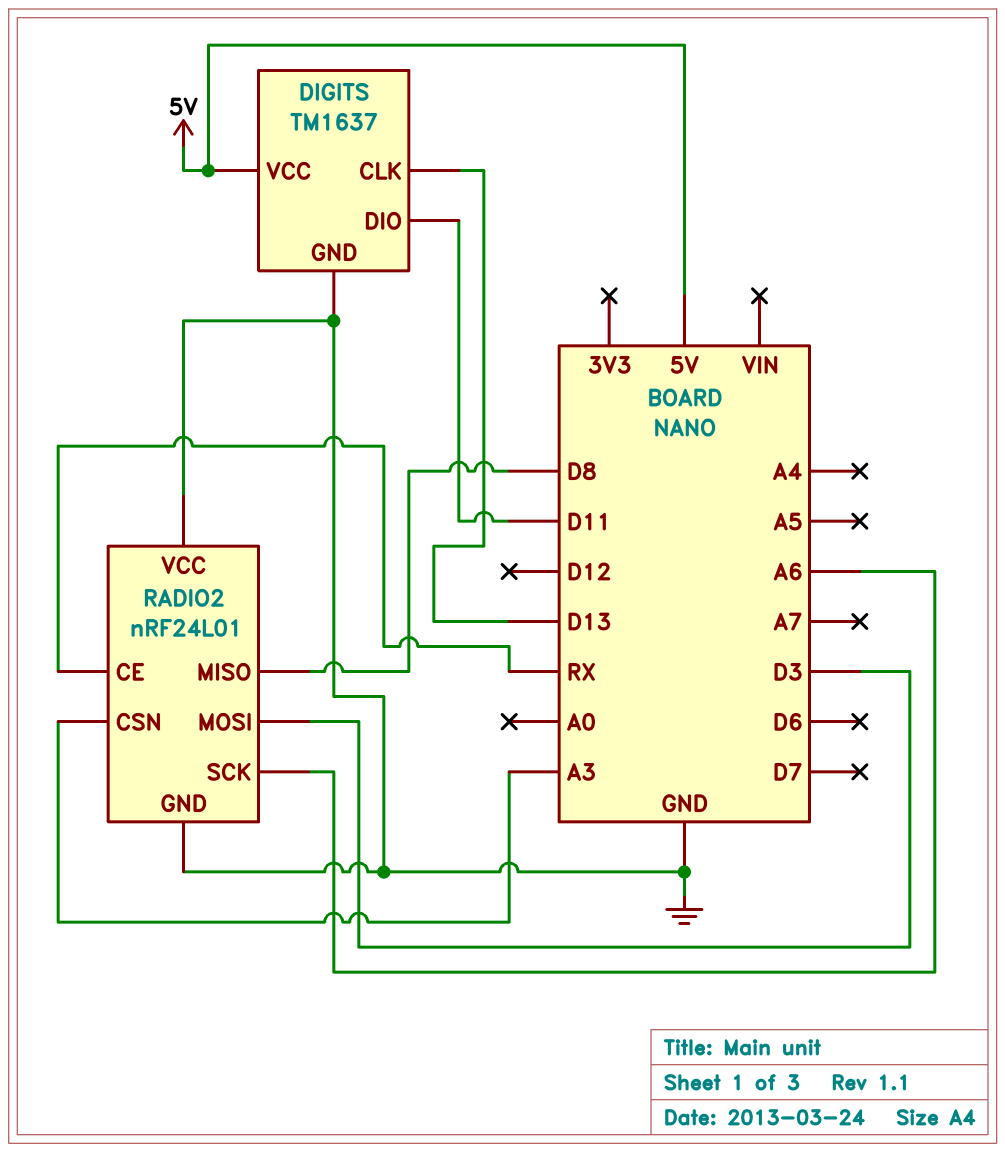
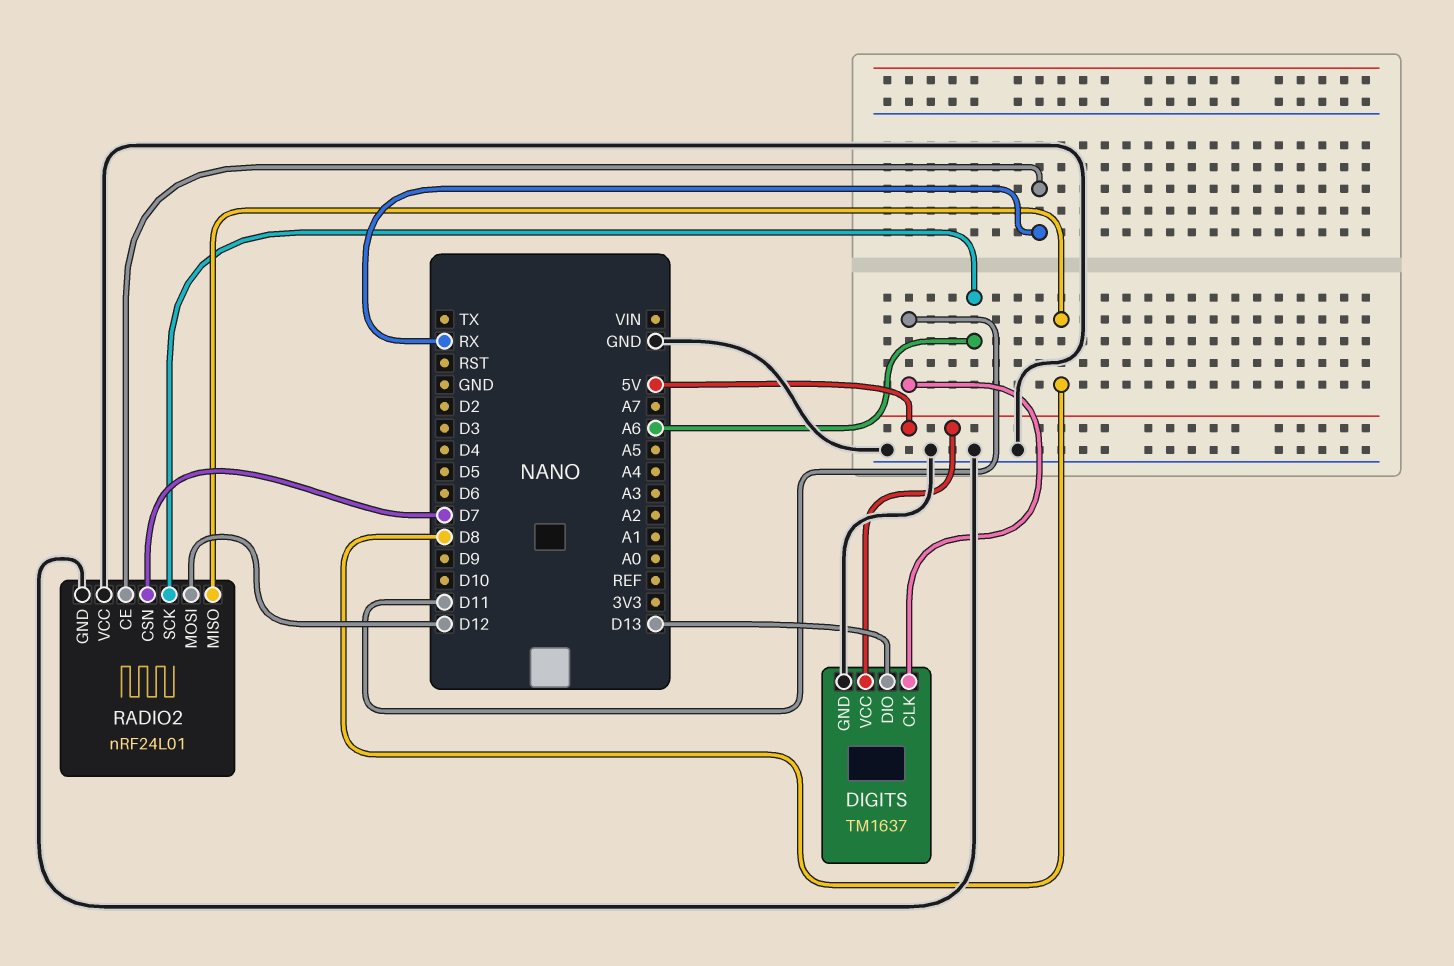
DIGITS pin CLK: D13 -> D11
DIGITS pin DIO: D11 -> D13
RADIO2 pin CSN: A3 -> D7
RADIO2 pin MOSI: D3 -> D12

